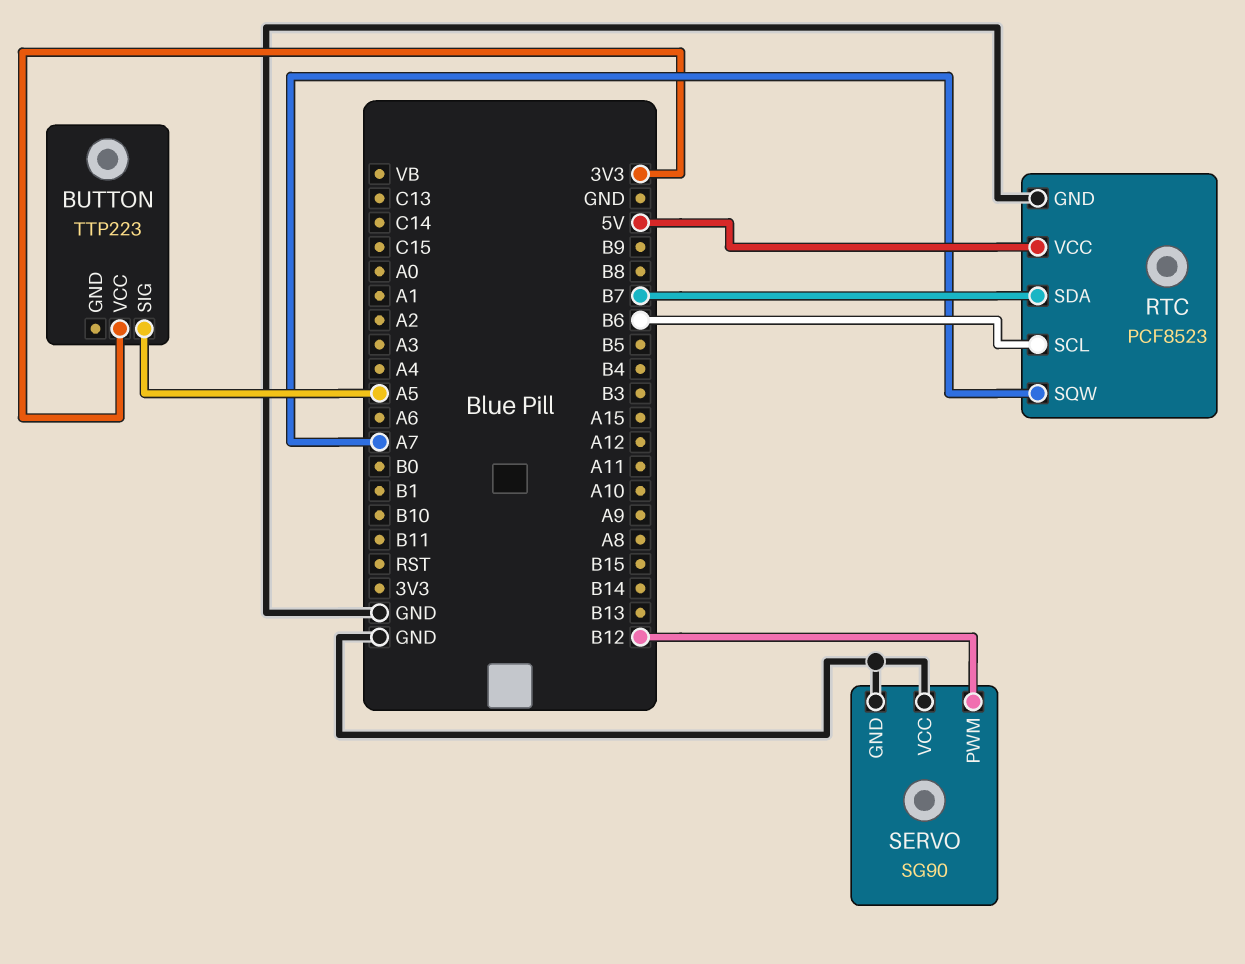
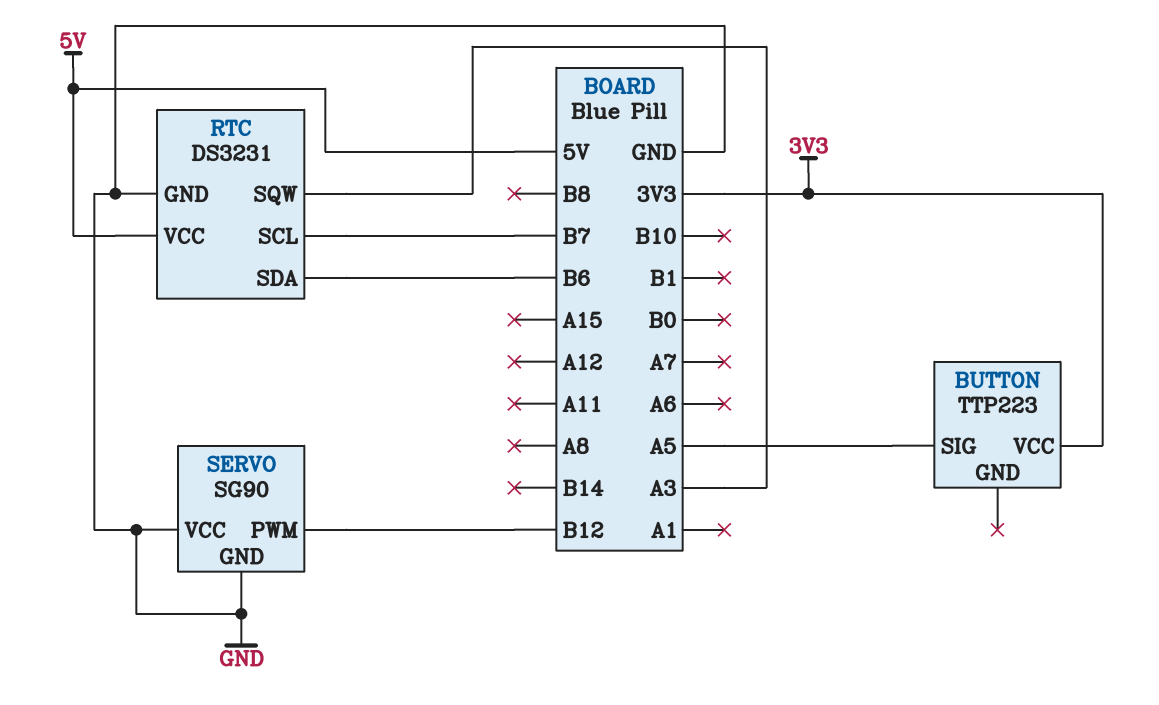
RTC: PCF8523 -> DS3231
RTC pin SCL: B6 -> B7
RTC pin SDA: B7 -> B6
RTC pin SQW: A7 -> A3

